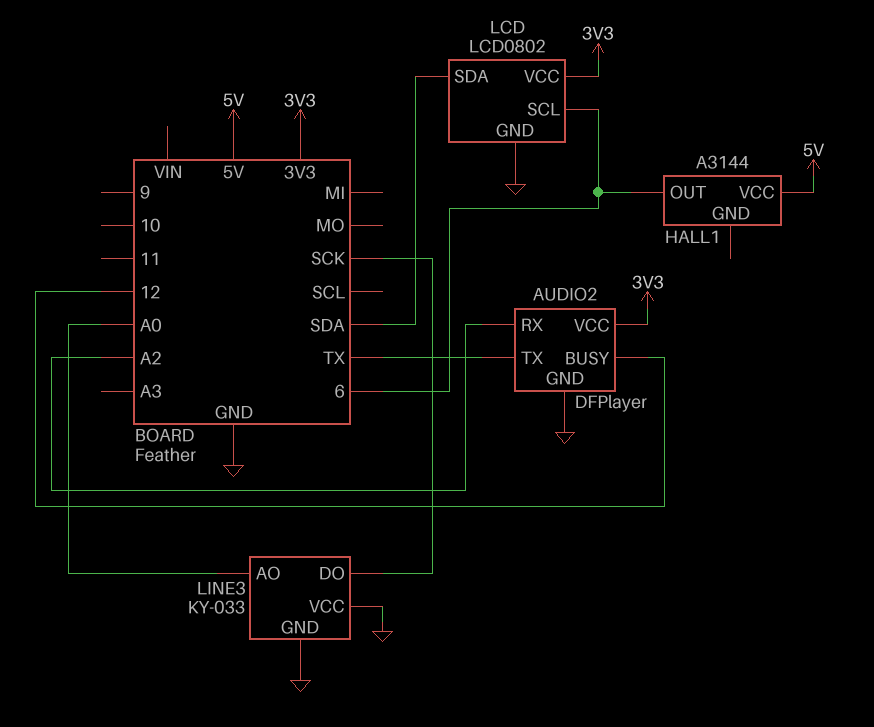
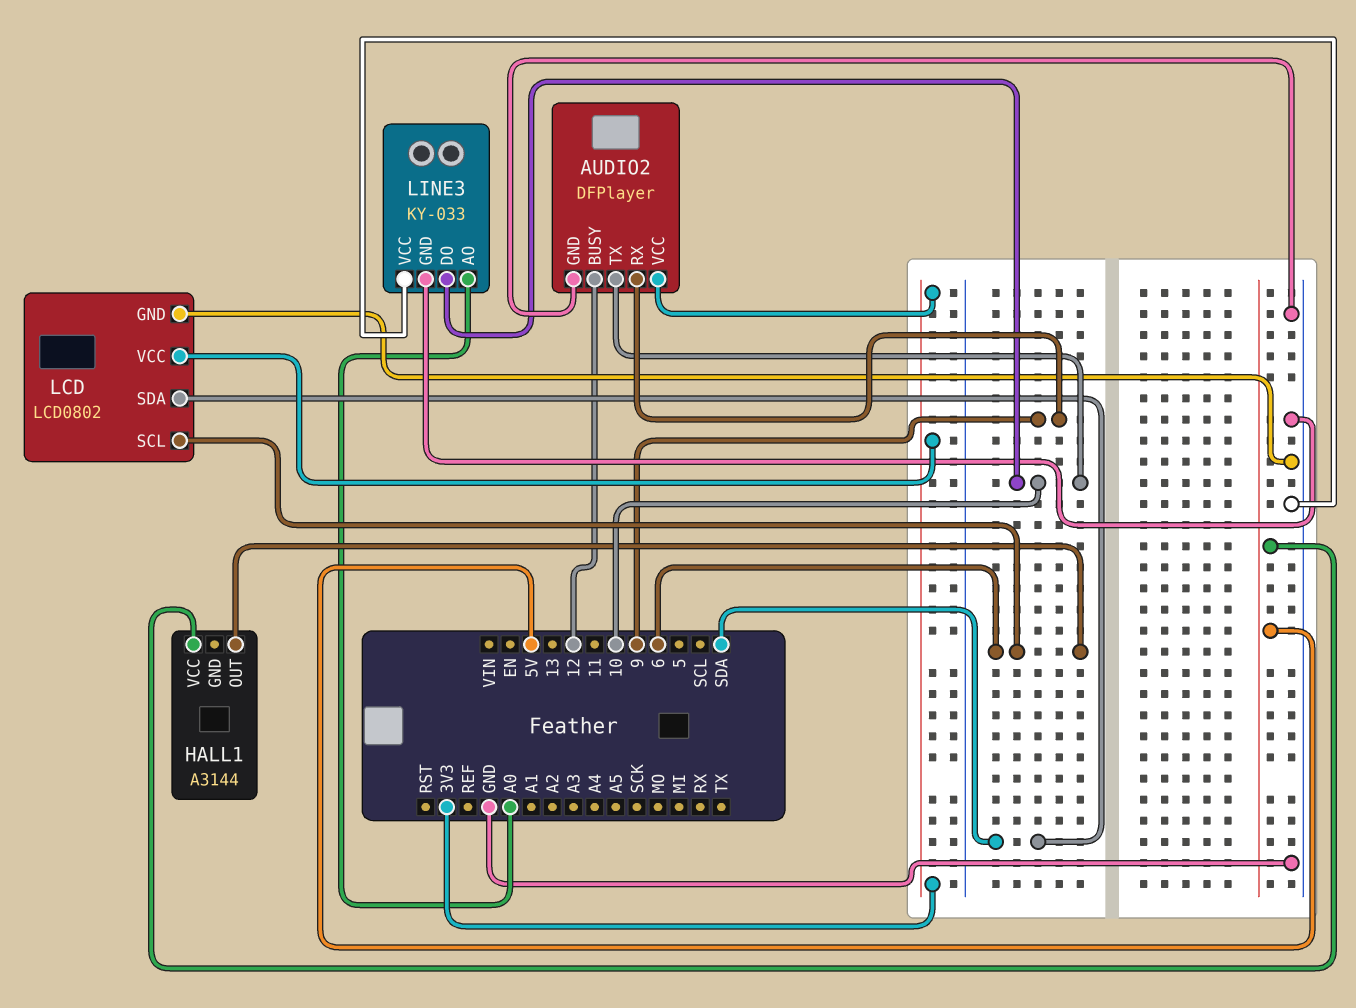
AUDIO2 pin RX: A2 -> 9
AUDIO2 pin TX: TX -> 10
LINE3 pin DO: SCK -> 10

